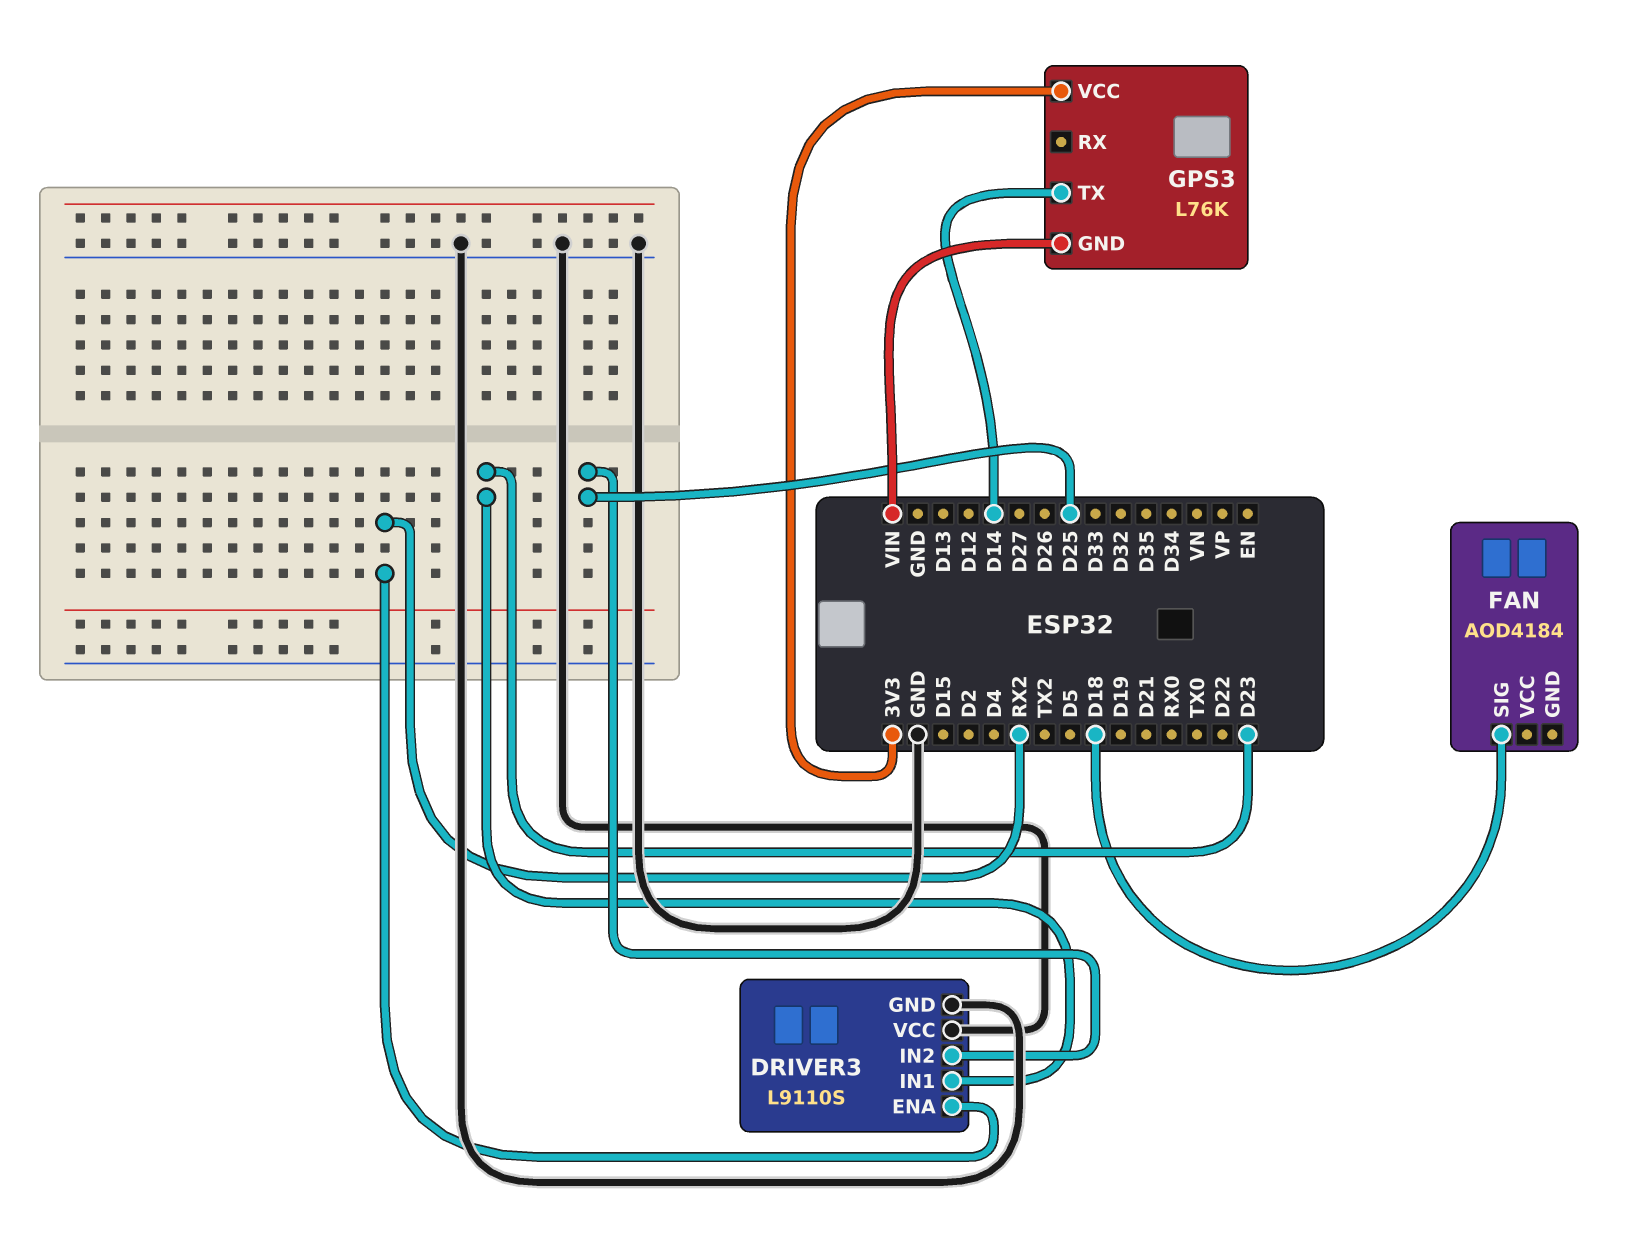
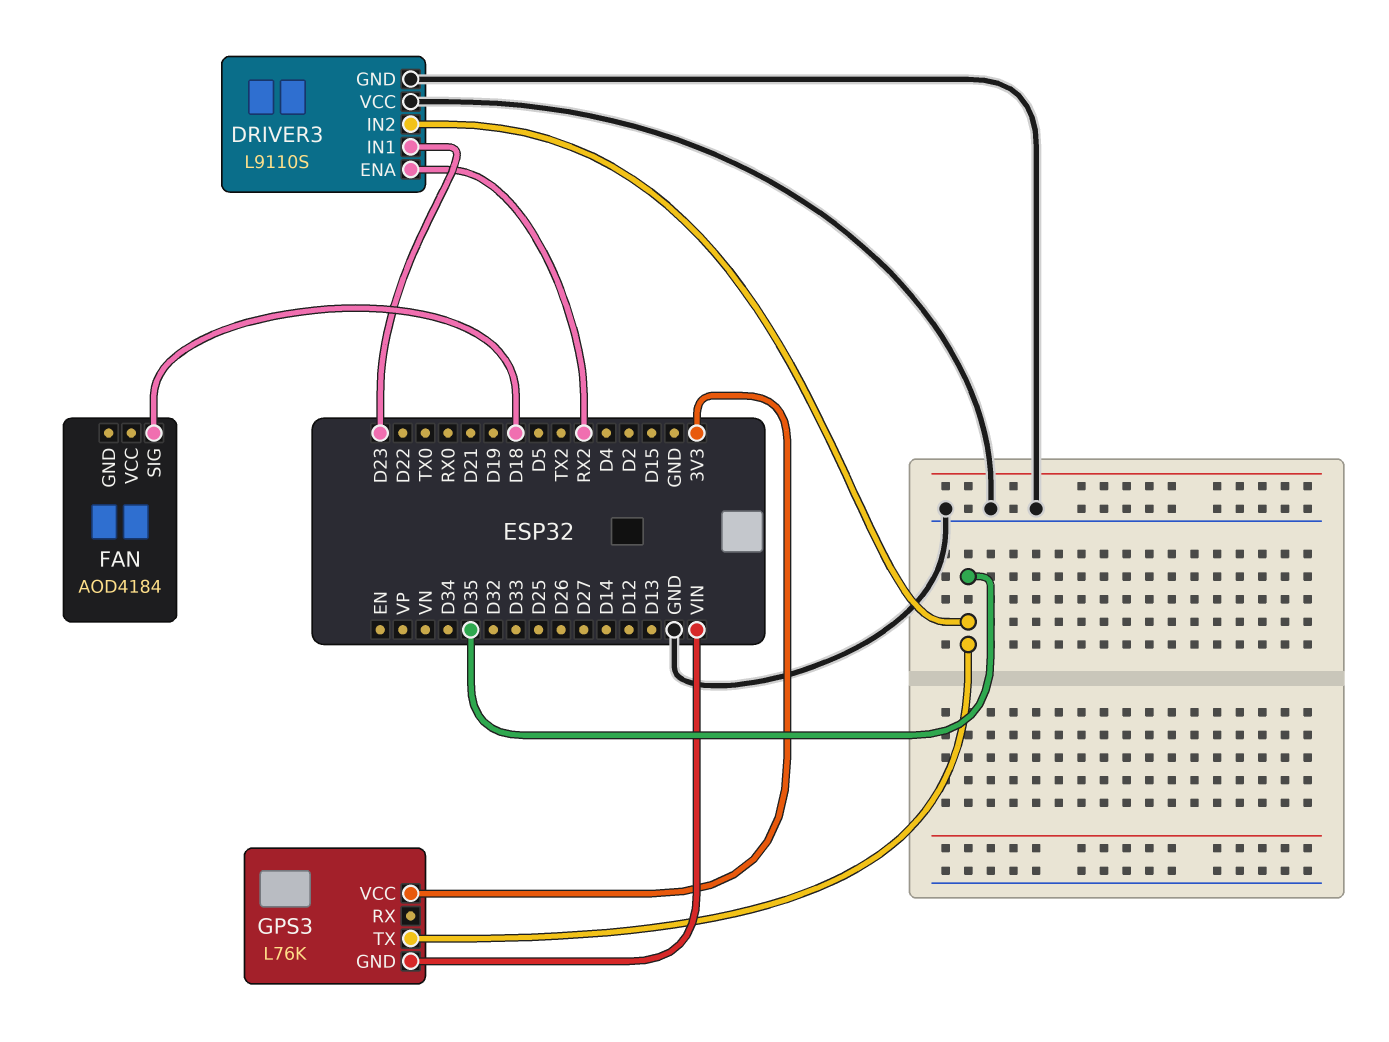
DRIVER3 pin IN2: D25 -> D35
GPS3 pin TX: D14 -> D35

